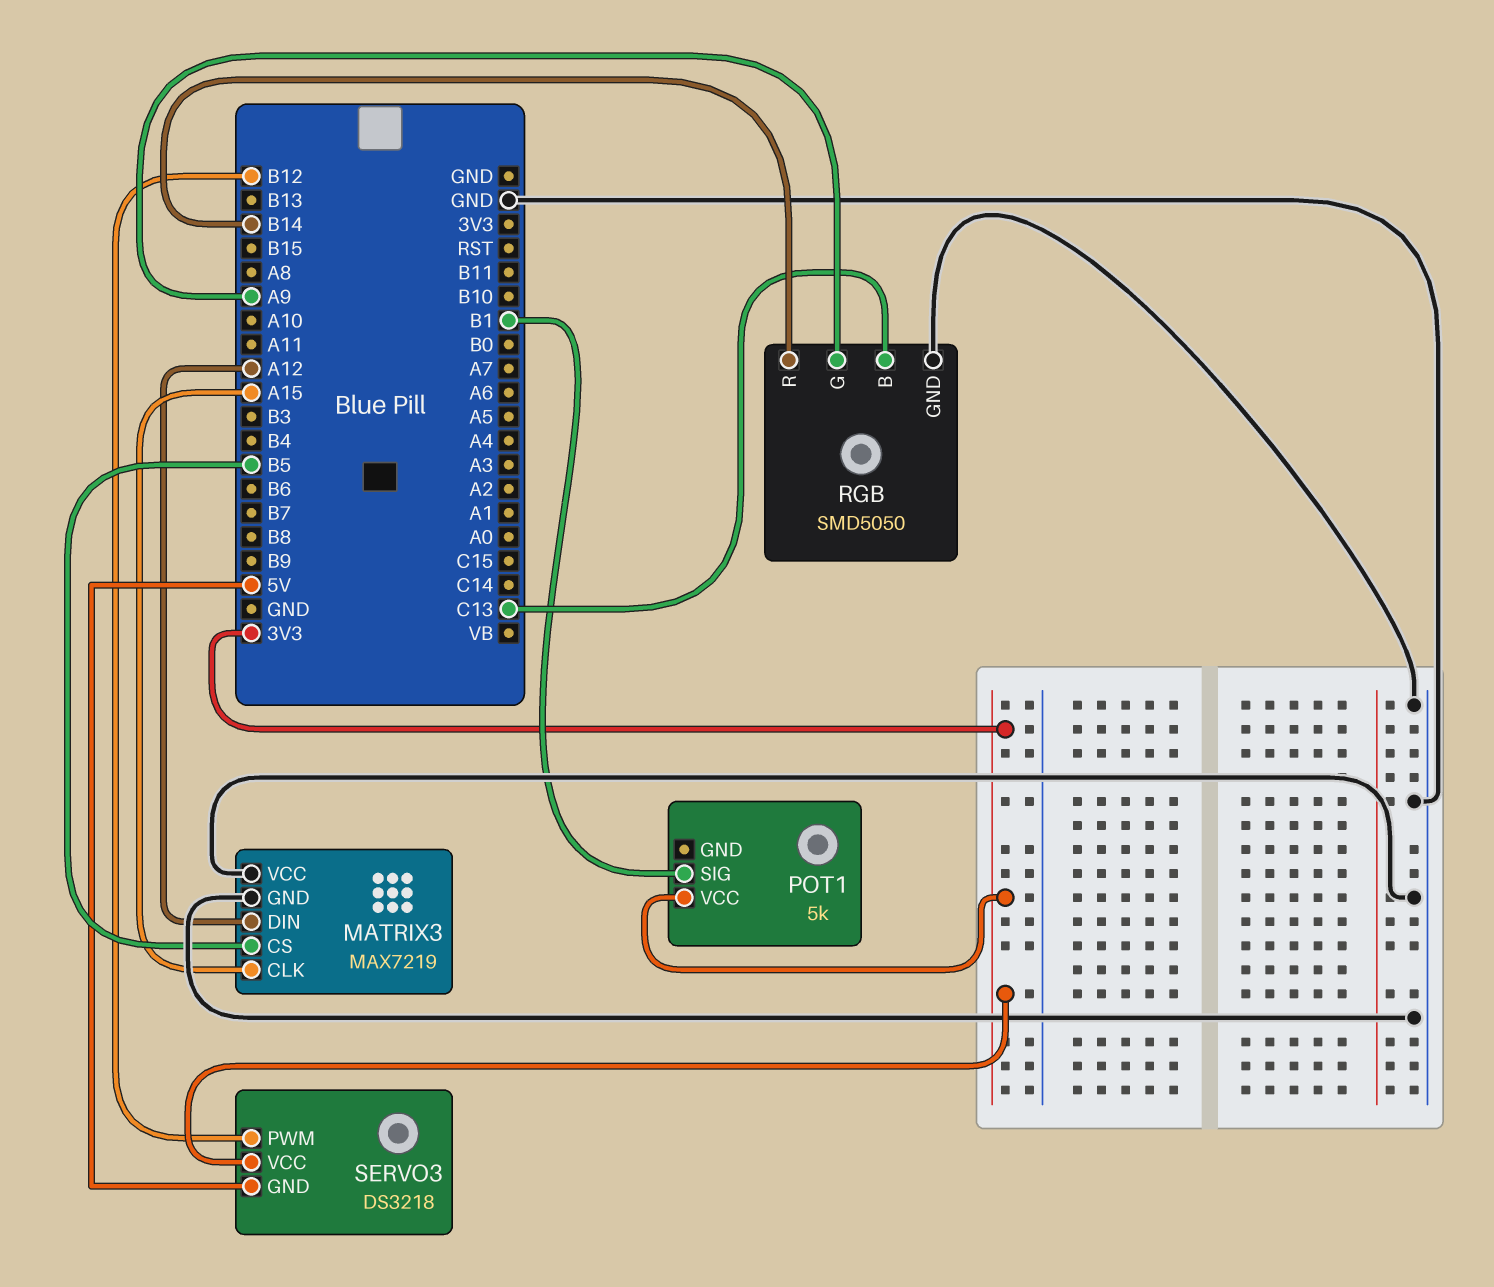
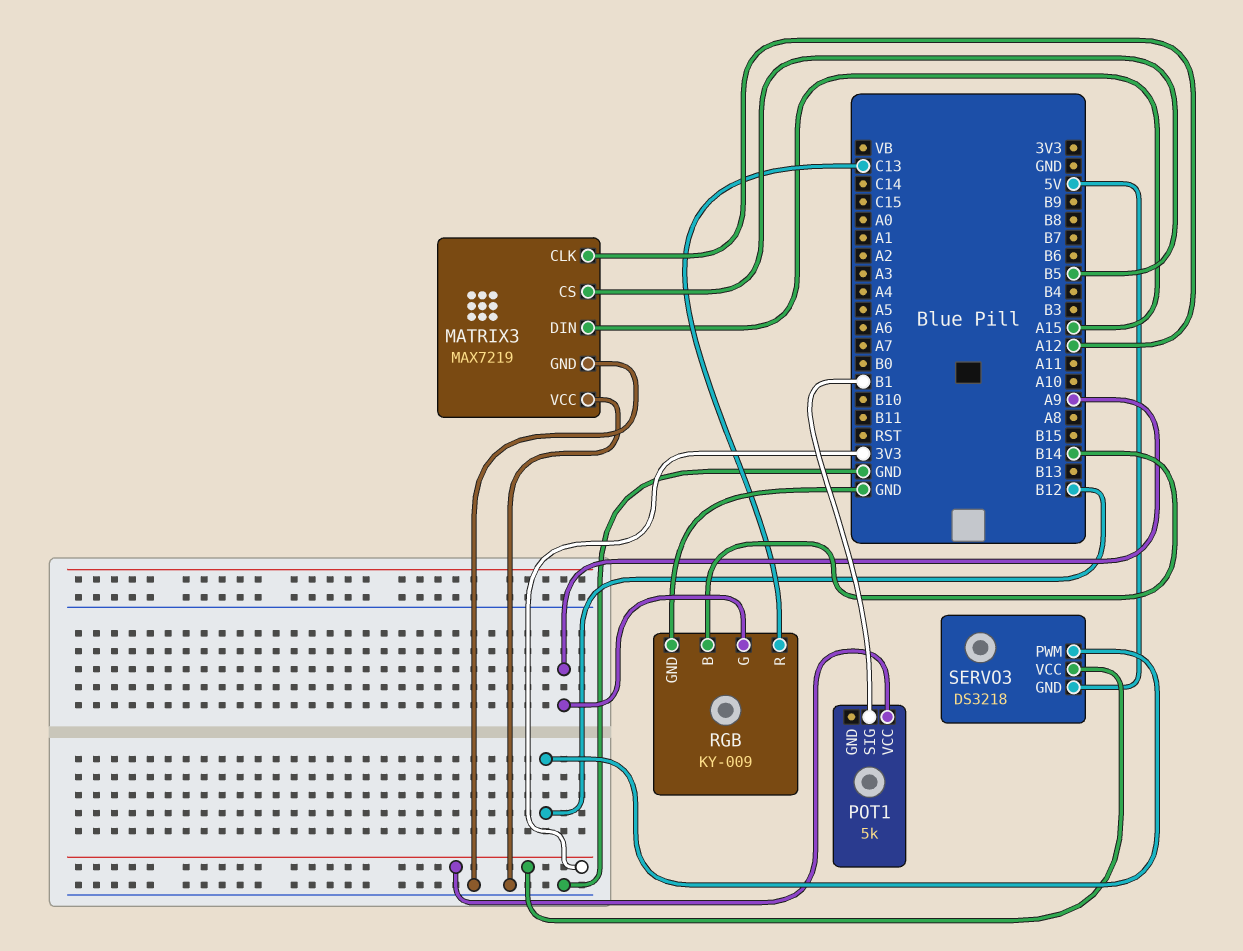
MATRIX3 pin CLK: A15 -> A12
MATRIX3 pin DIN: A12 -> A15
RGB: SMD5050 -> KY-009
RGB pin B: C13 -> B14
RGB pin R: B14 -> C13

